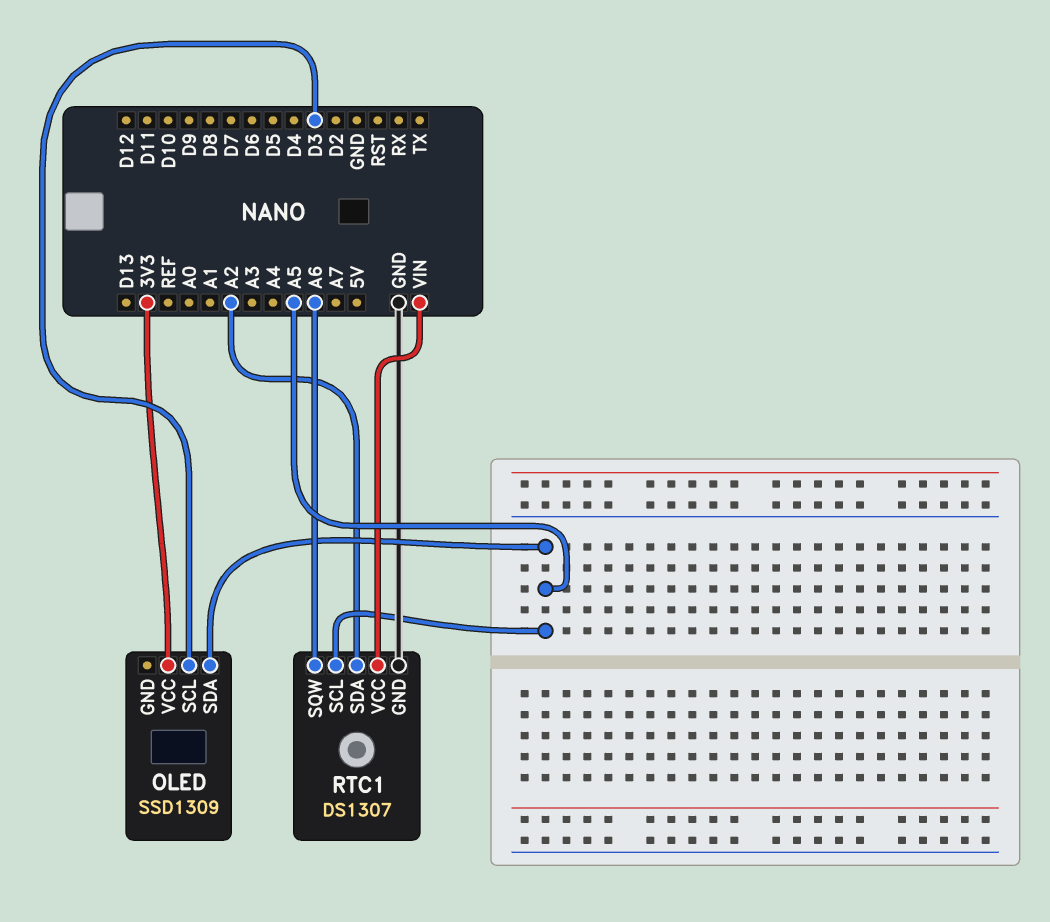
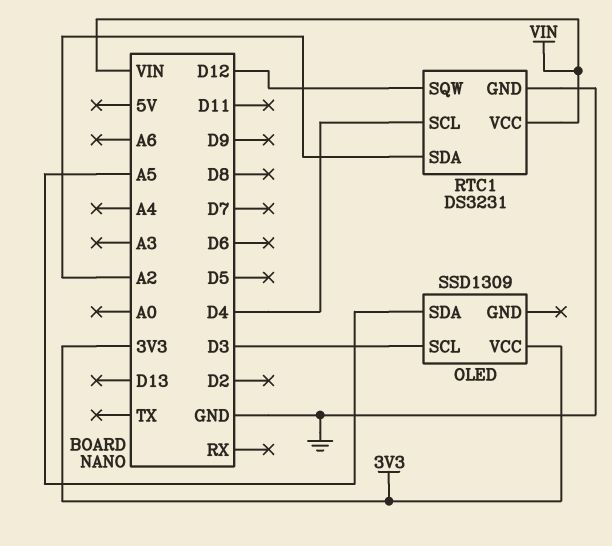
RTC1: DS1307 -> DS3231
RTC1 pin SCL: A5 -> D4
RTC1 pin SQW: A6 -> D12

